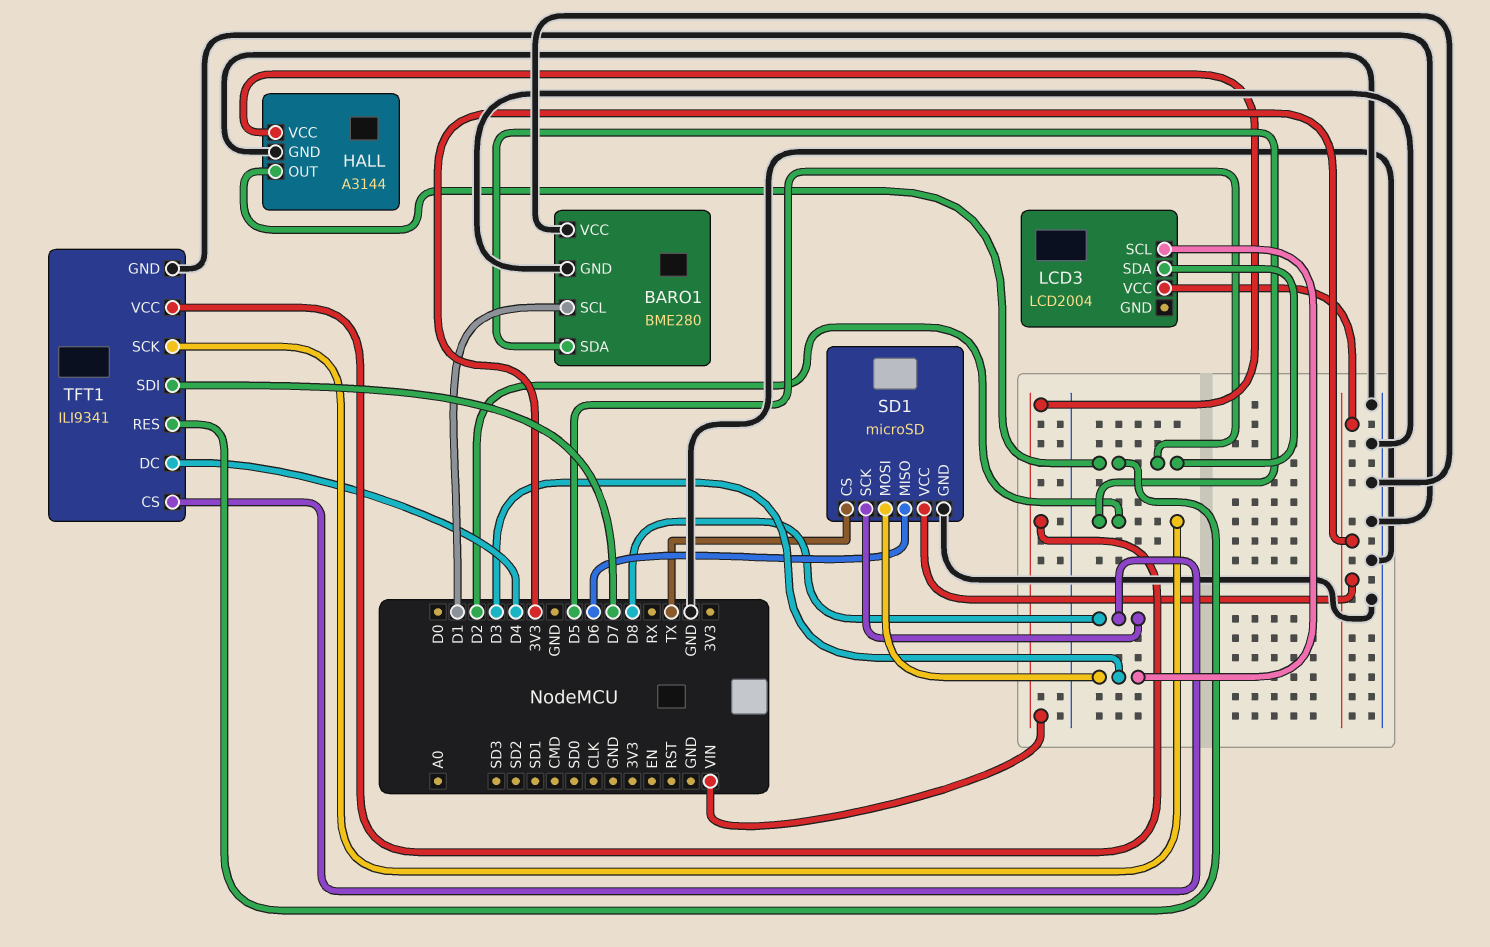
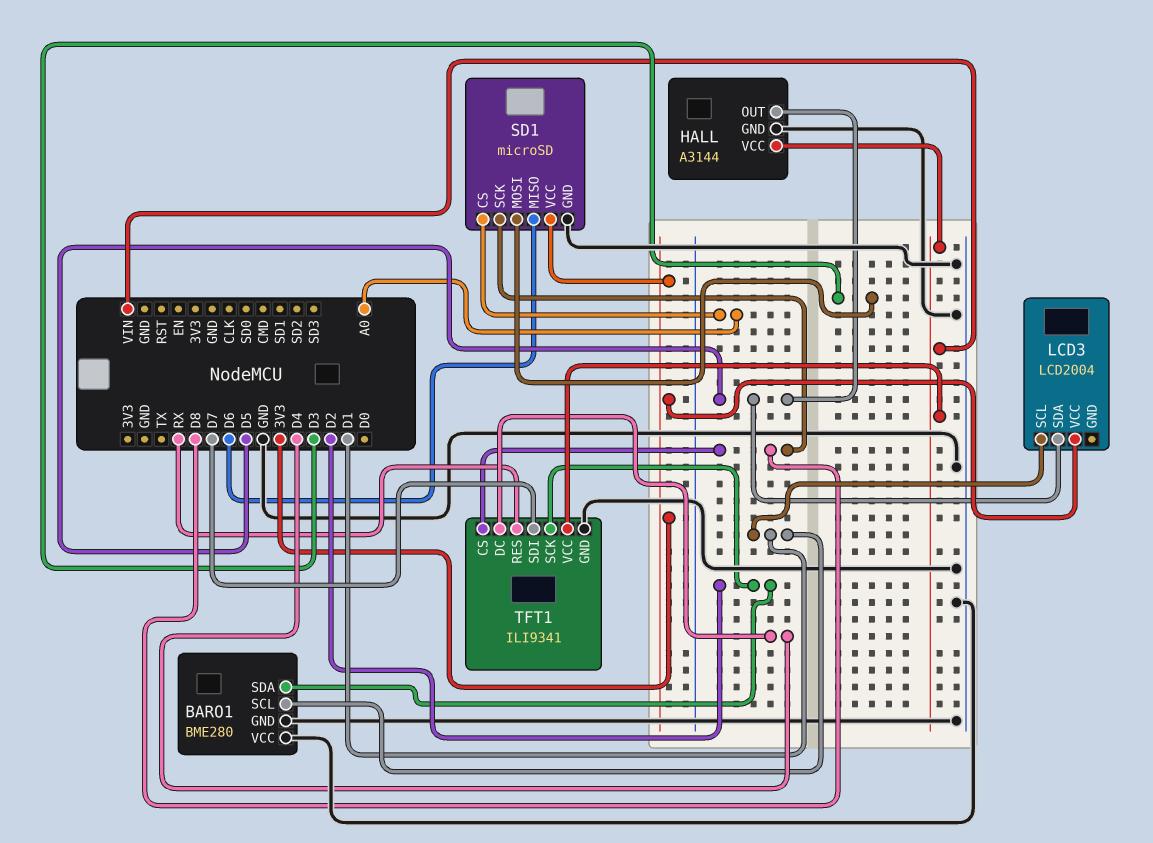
LCD3 pin SCL: D3 -> D1
SD1 pin CS: TX -> A0
TFT1 pin RES: D5 -> RX

